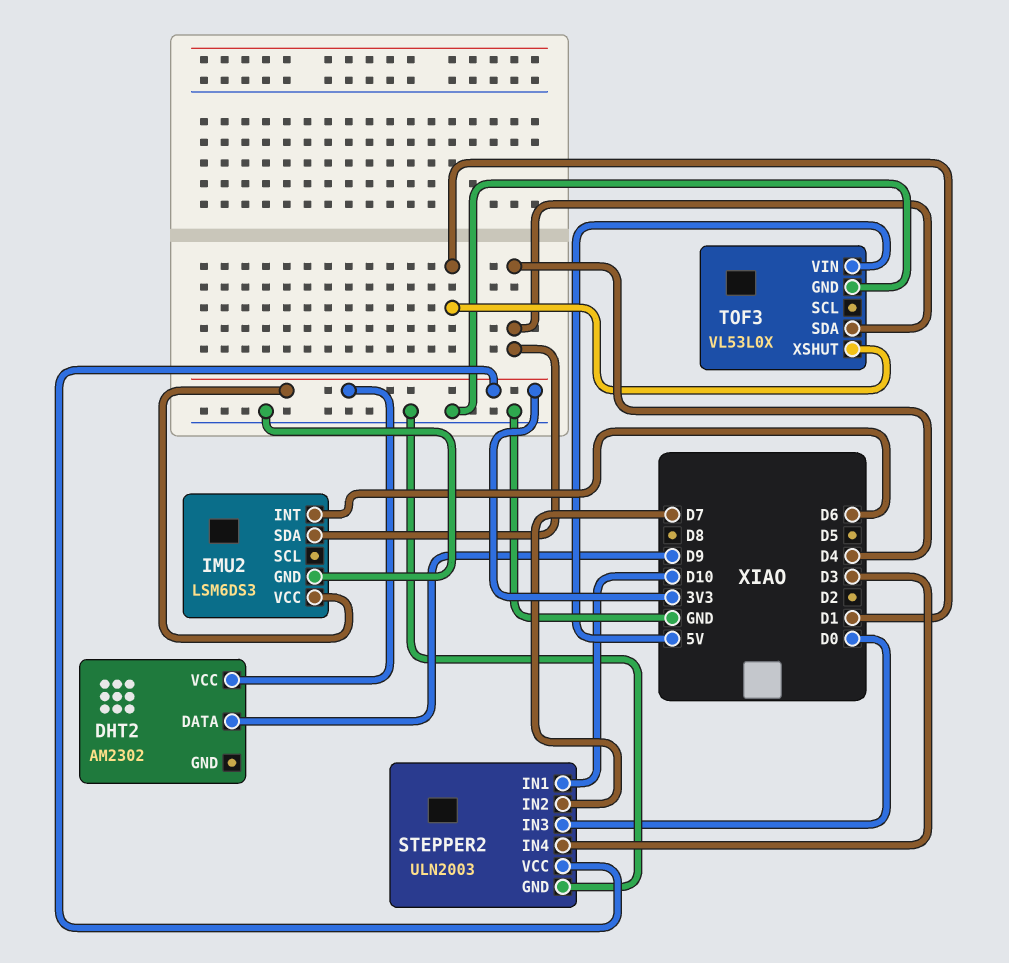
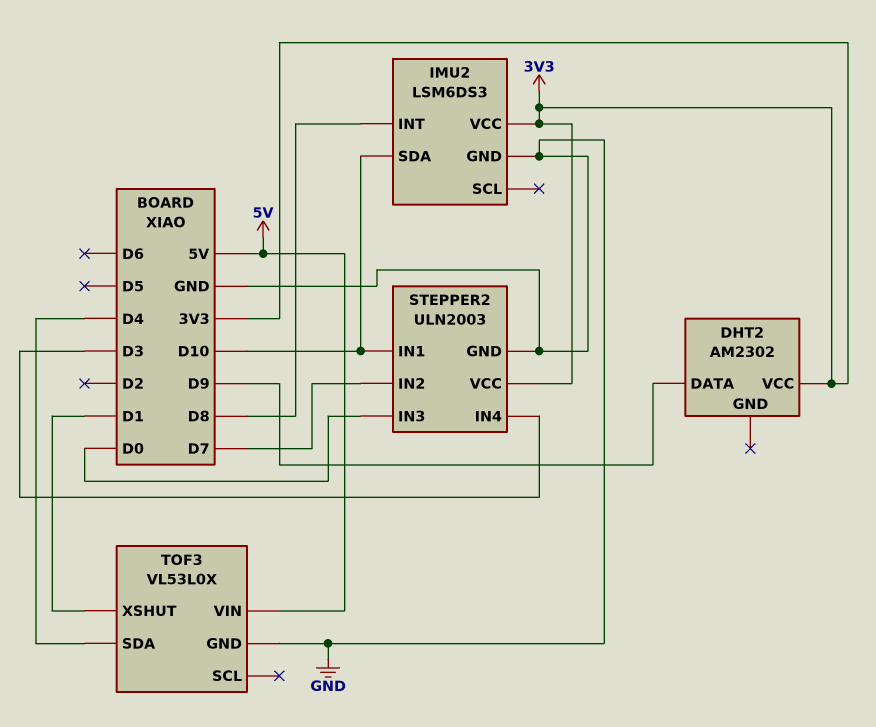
IMU2 pin INT: D6 -> D8
IMU2 pin SDA: D4 -> D10

